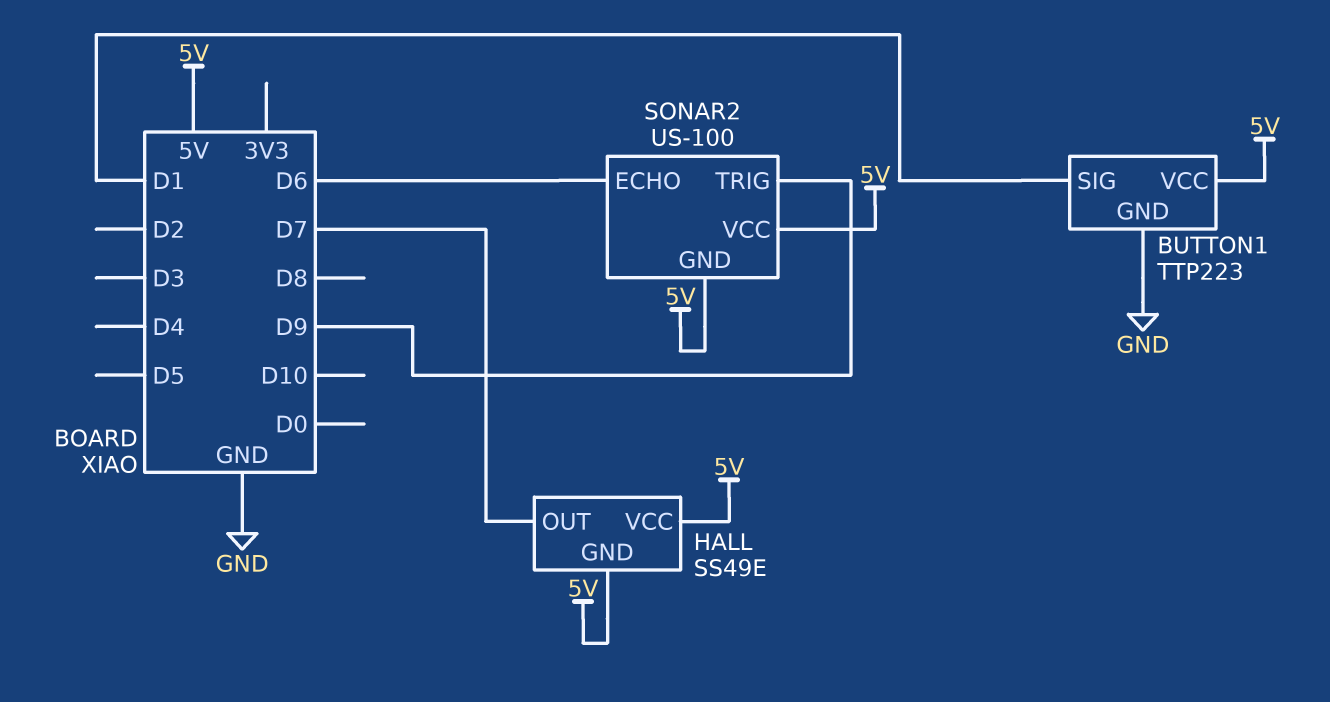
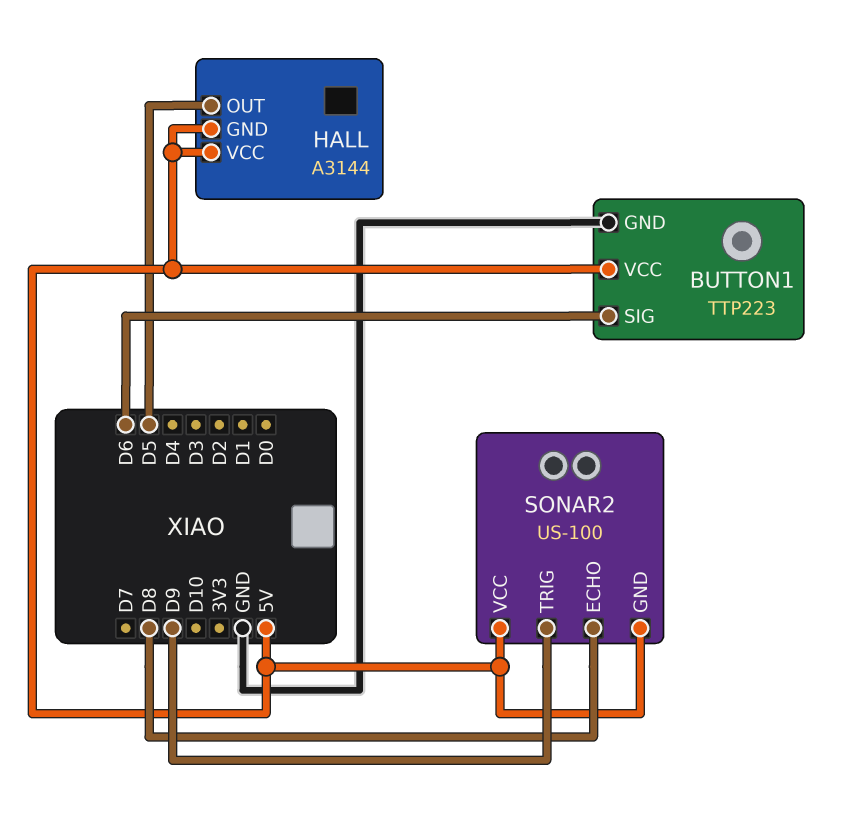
BUTTON1 pin SIG: D1 -> D6
HALL: SS49E -> A3144
HALL pin OUT: D7 -> D5
SONAR2 pin ECHO: D6 -> D8

